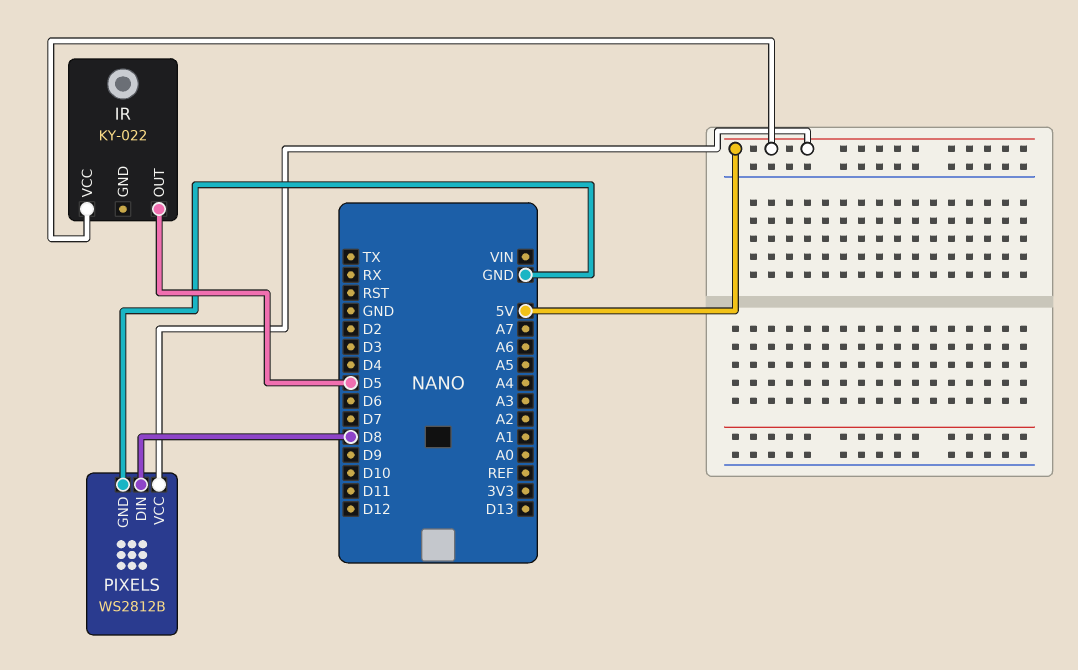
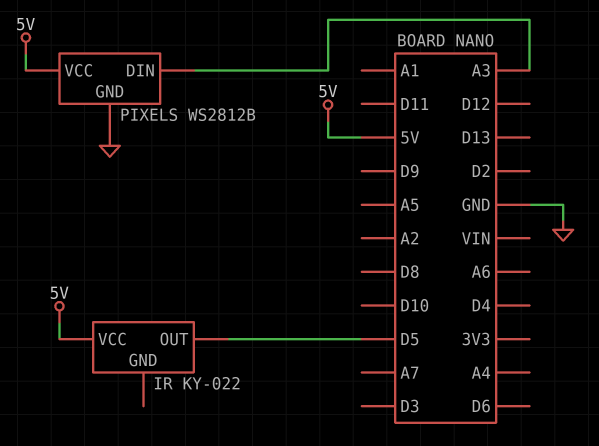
PIXELS pin DIN: D8 -> A3

